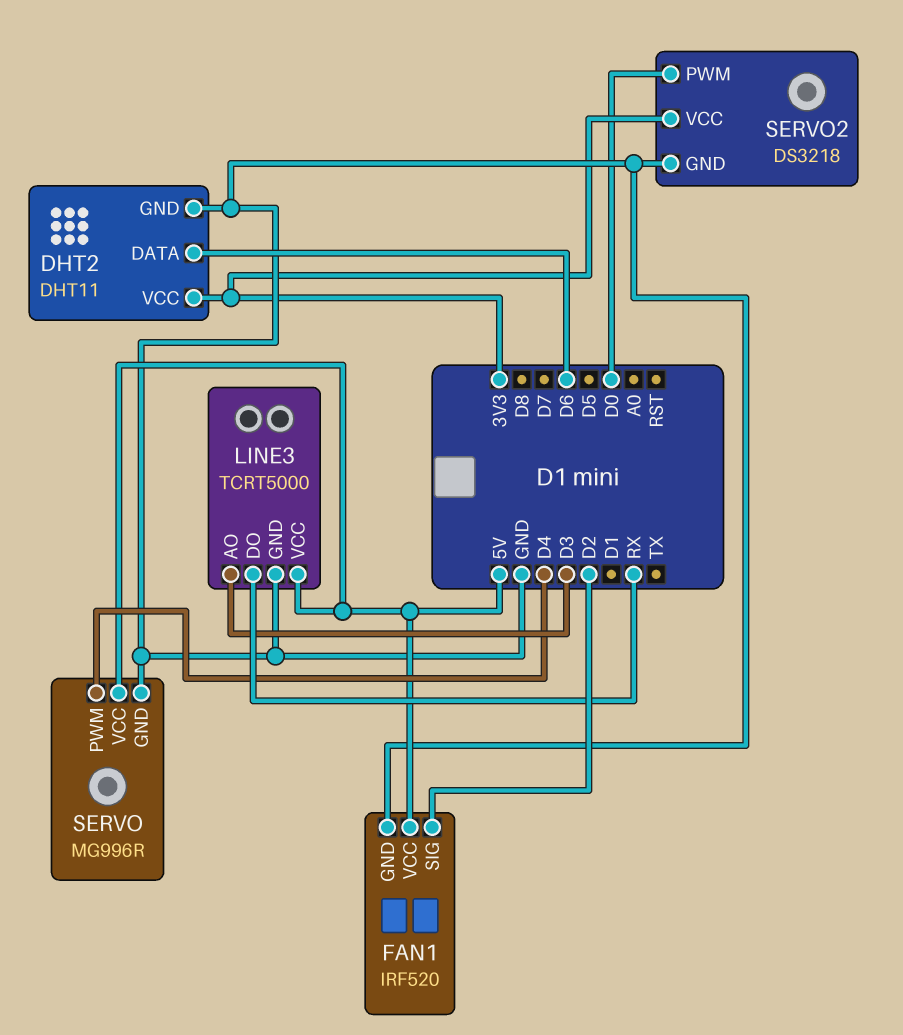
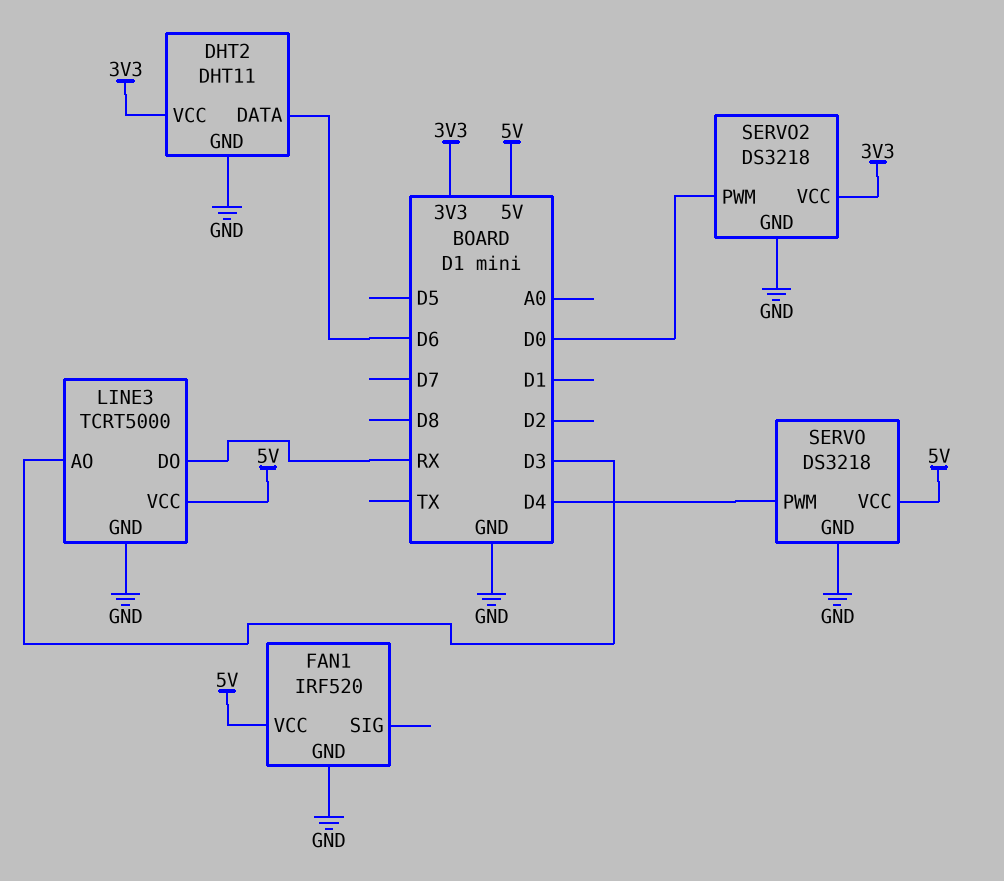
FAN1 pin SIG: D2 -> none
SERVO: MG996R -> DS3218

